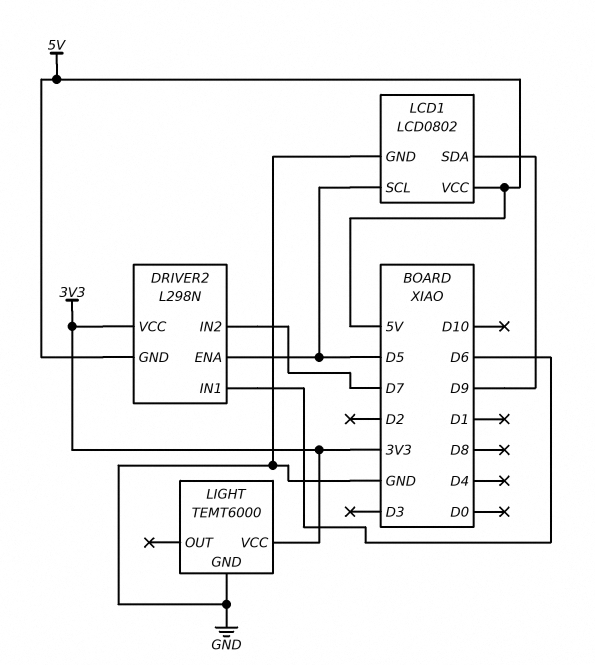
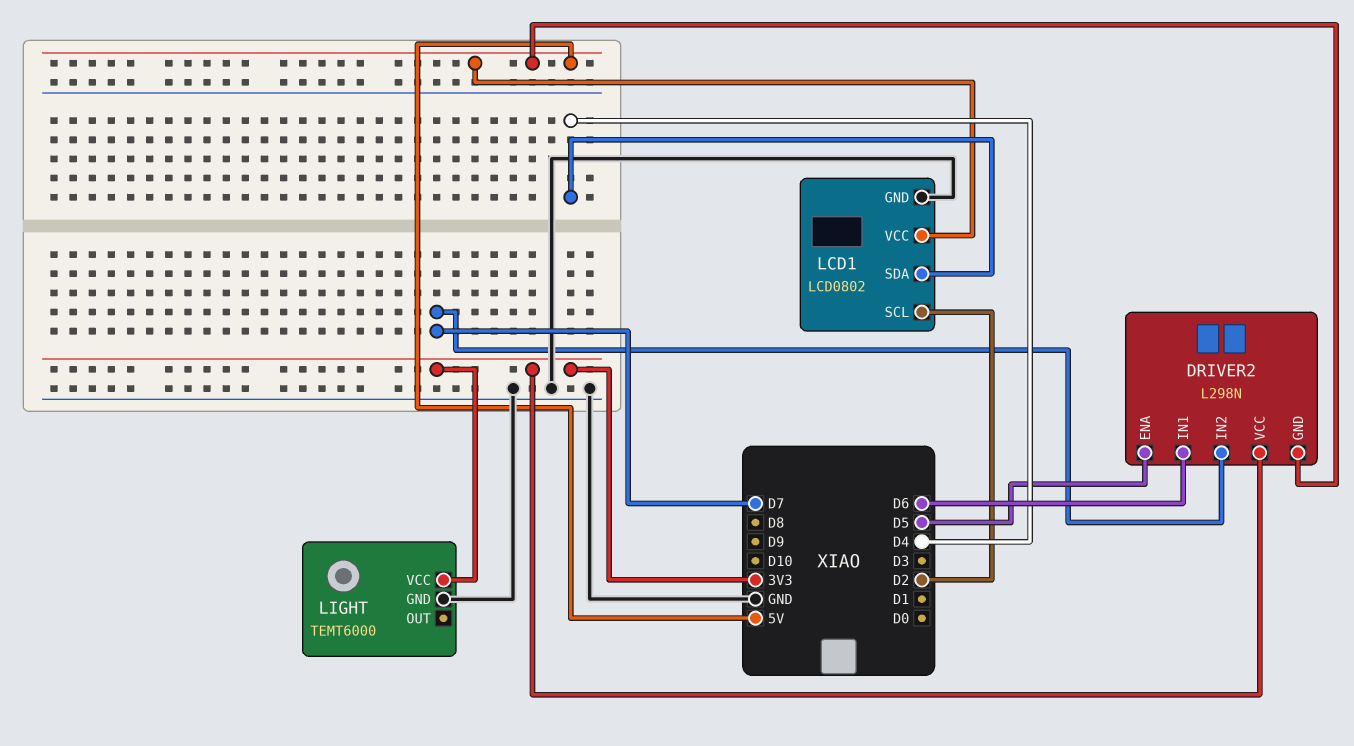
LCD1 pin SCL: D5 -> D2
LCD1 pin SDA: D9 -> D4

